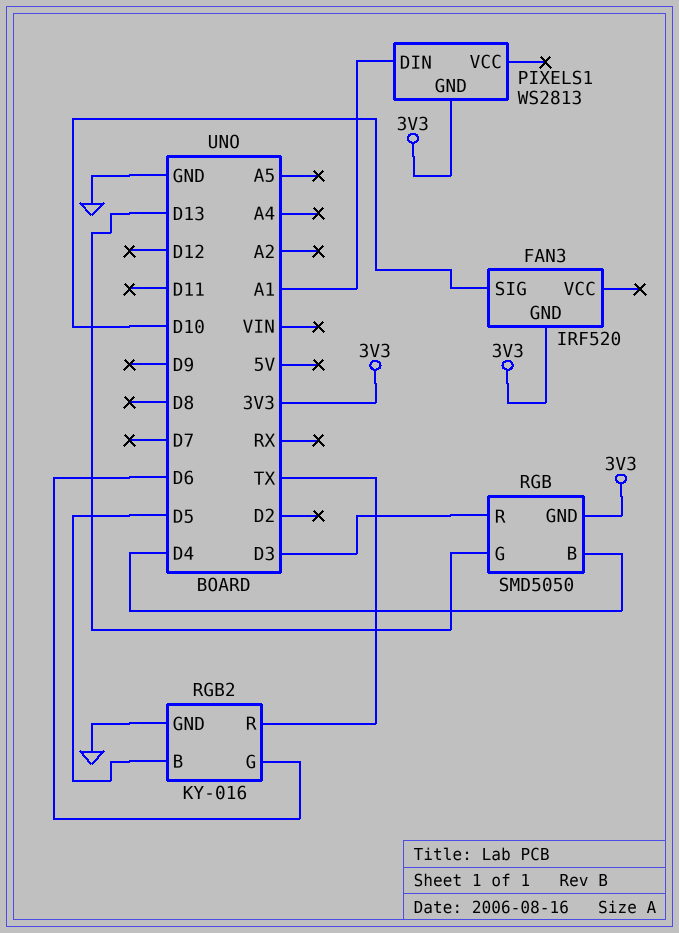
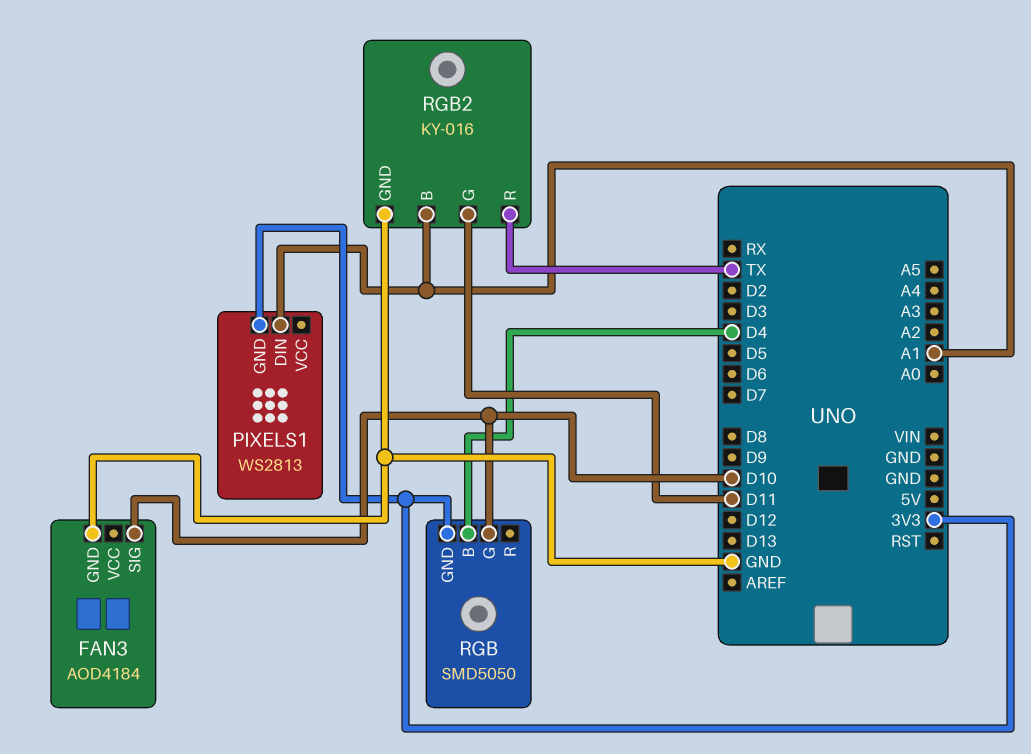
FAN3: IRF520 -> AOD4184
FAN3 pin GND: 3V3 -> GND
RGB pin G: D13 -> D10
RGB pin R: D3 -> none
RGB2 pin B: D5 -> A1
RGB2 pin G: D6 -> D11

